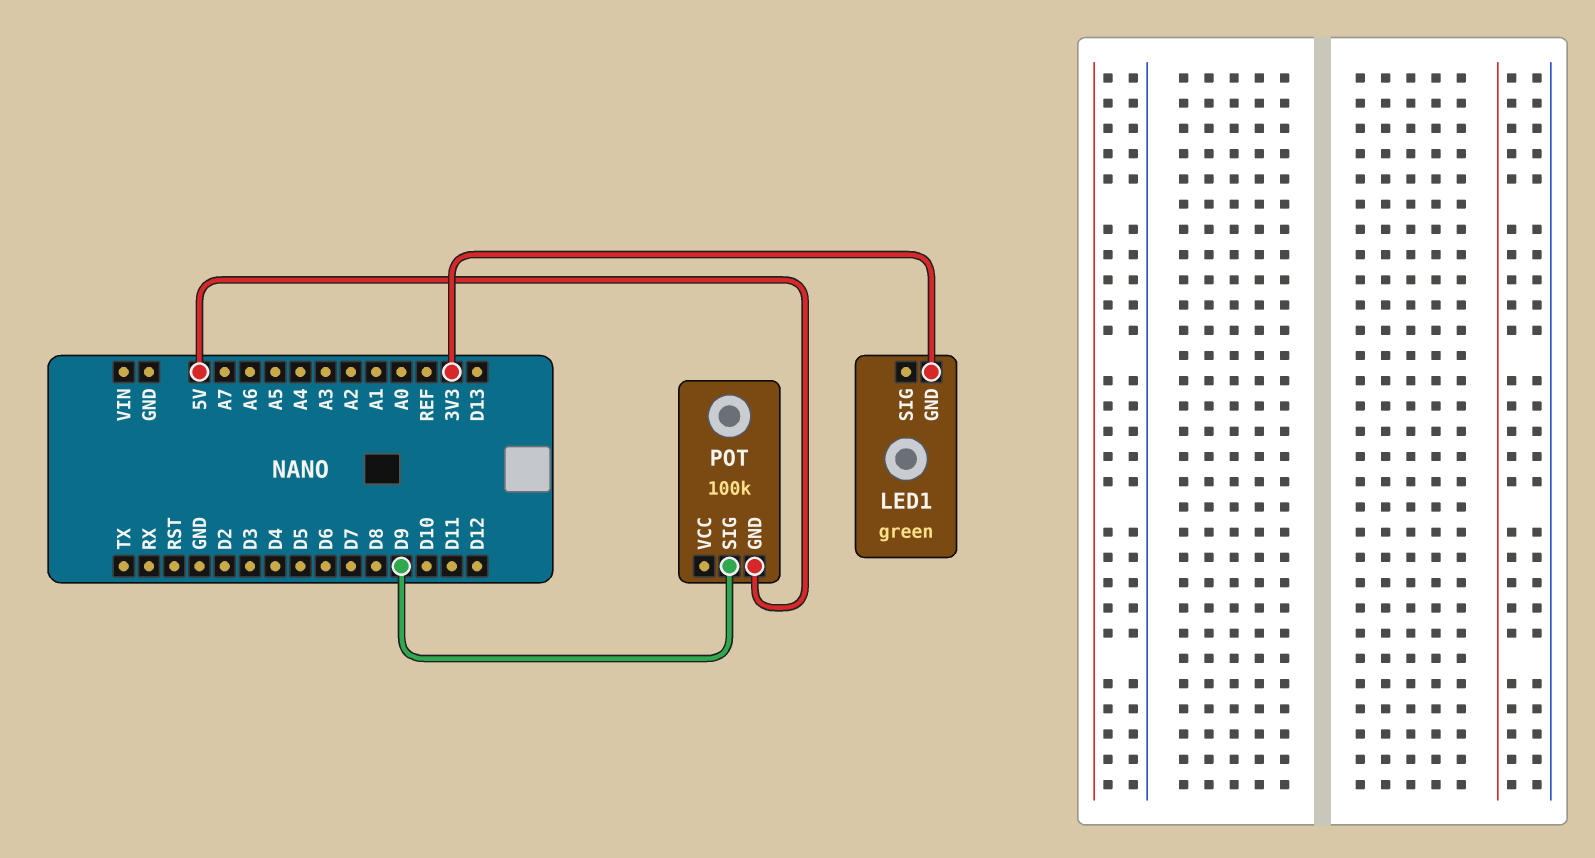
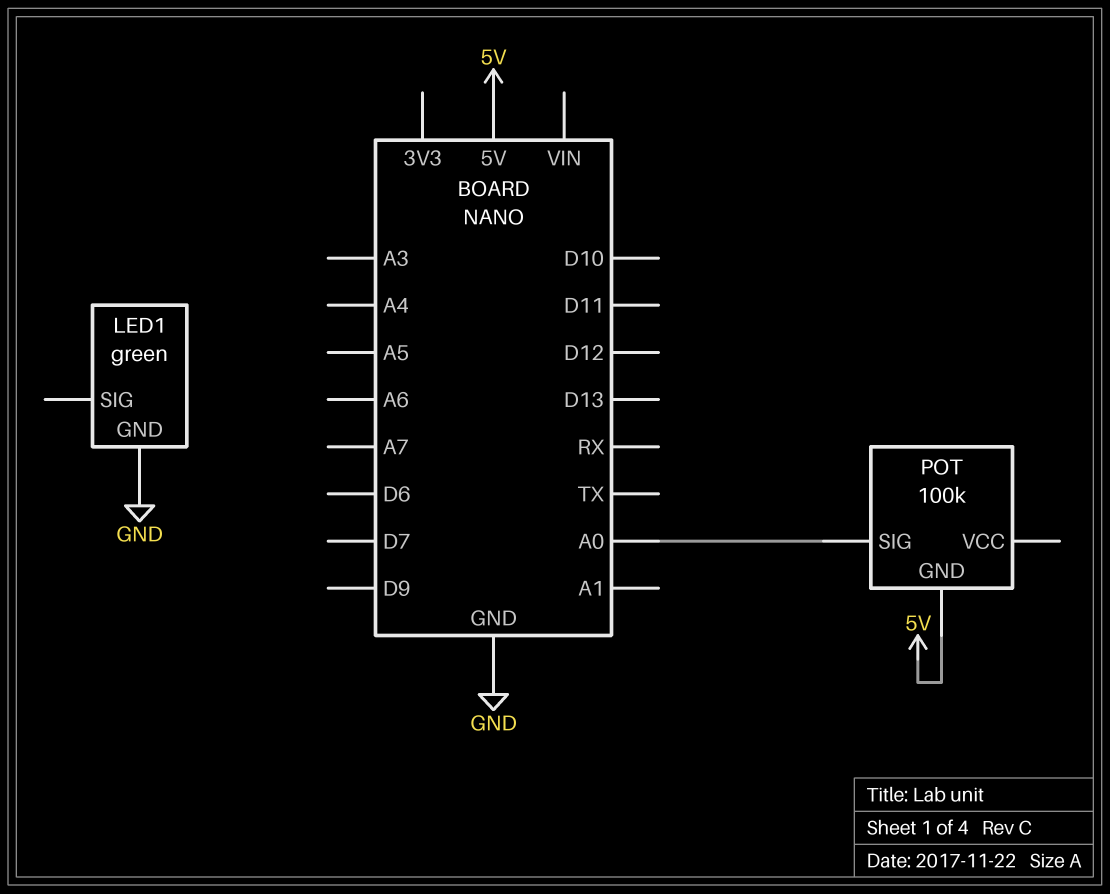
LED1 pin GND: 3V3 -> GND
POT pin SIG: D9 -> A0

